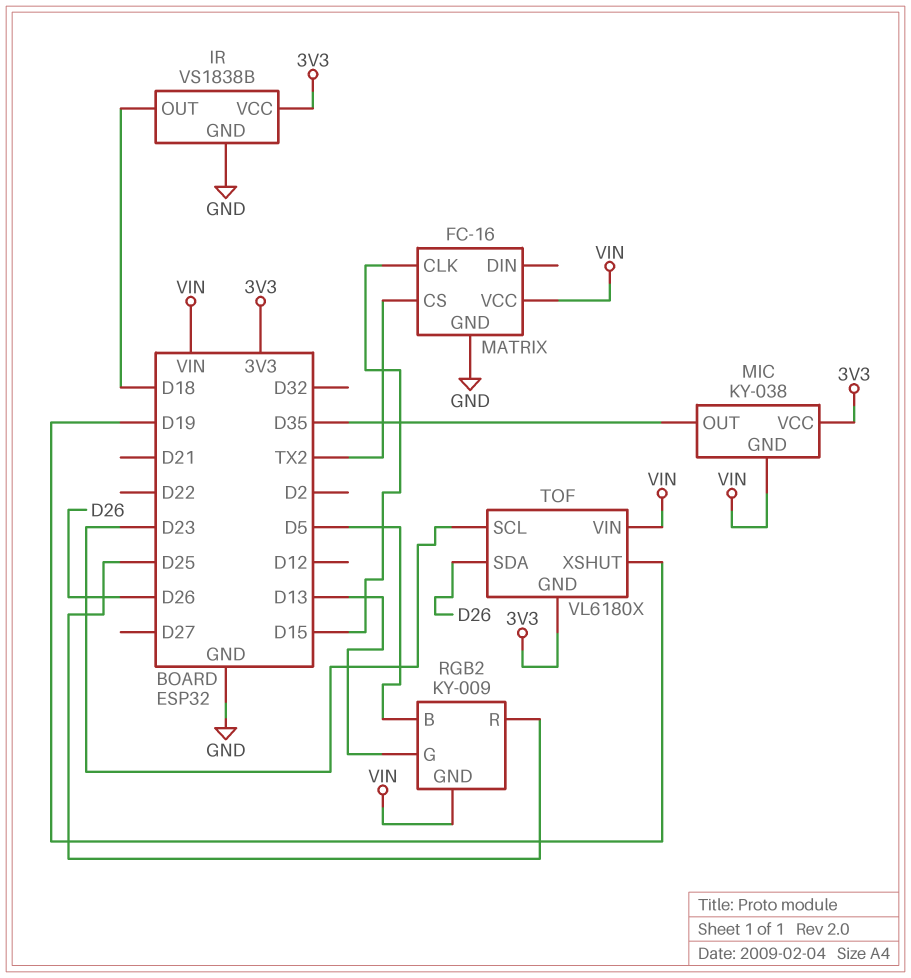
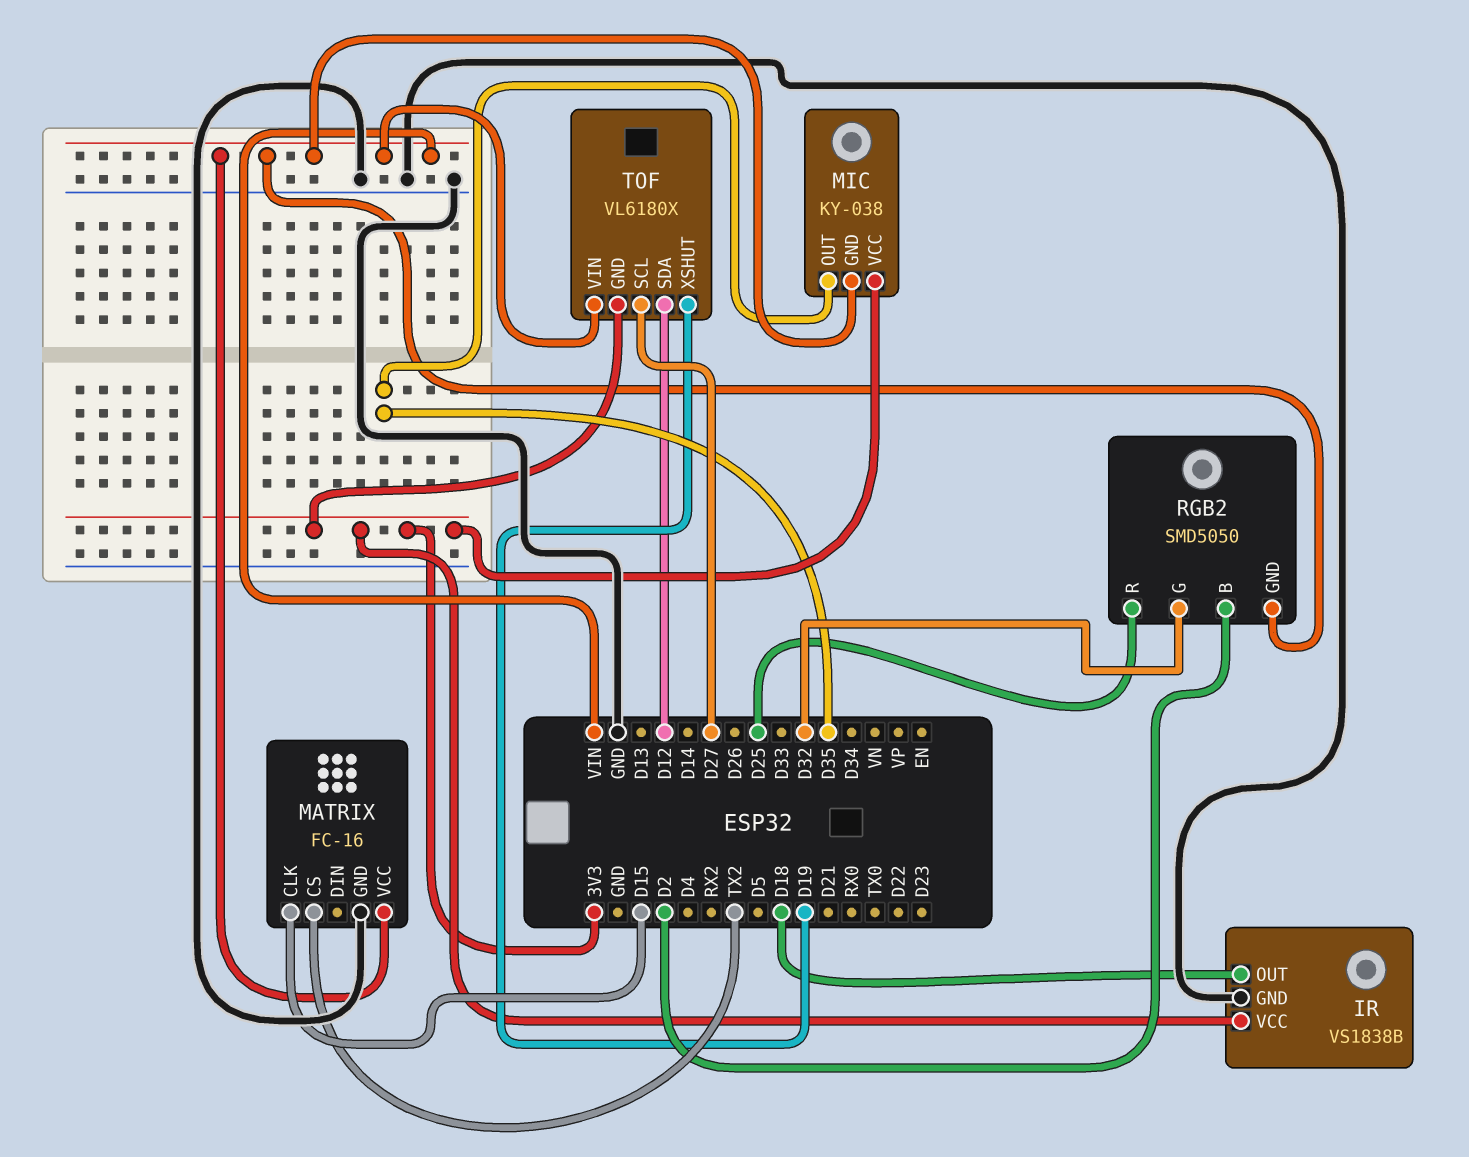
RGB2: KY-009 -> SMD5050
RGB2 pin B: D5 -> D2
RGB2 pin G: D13 -> D32
TOF pin SCL: D23 -> D27
TOF pin SDA: D26 -> D12

